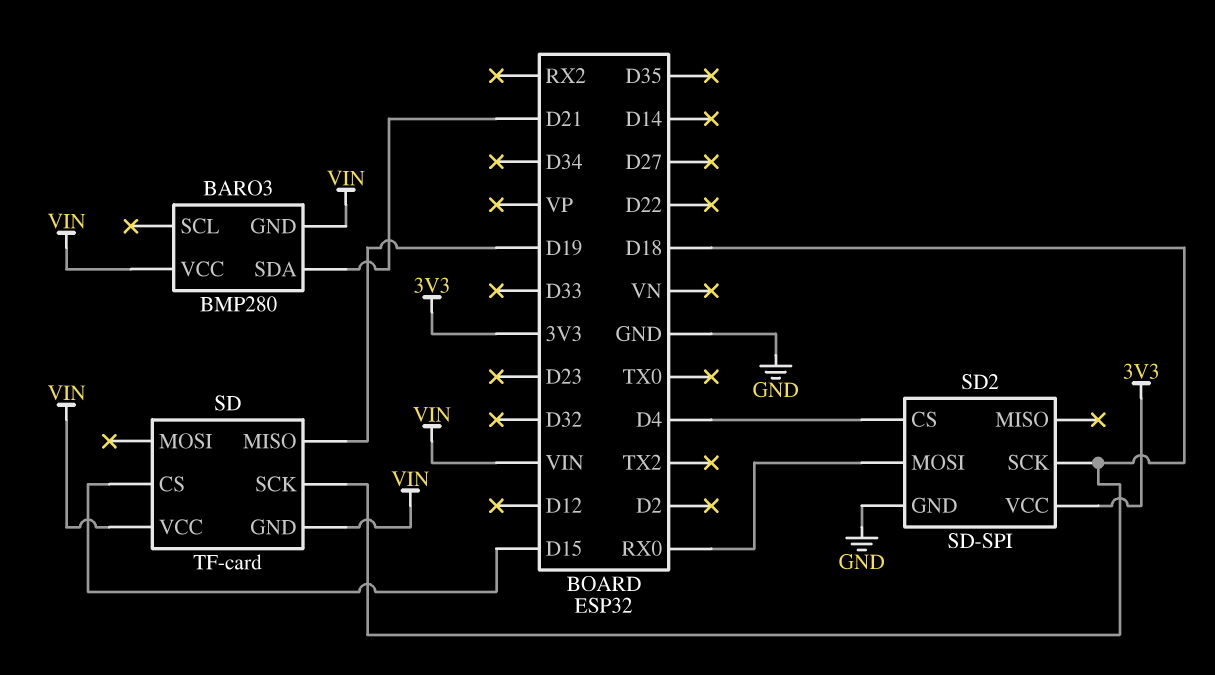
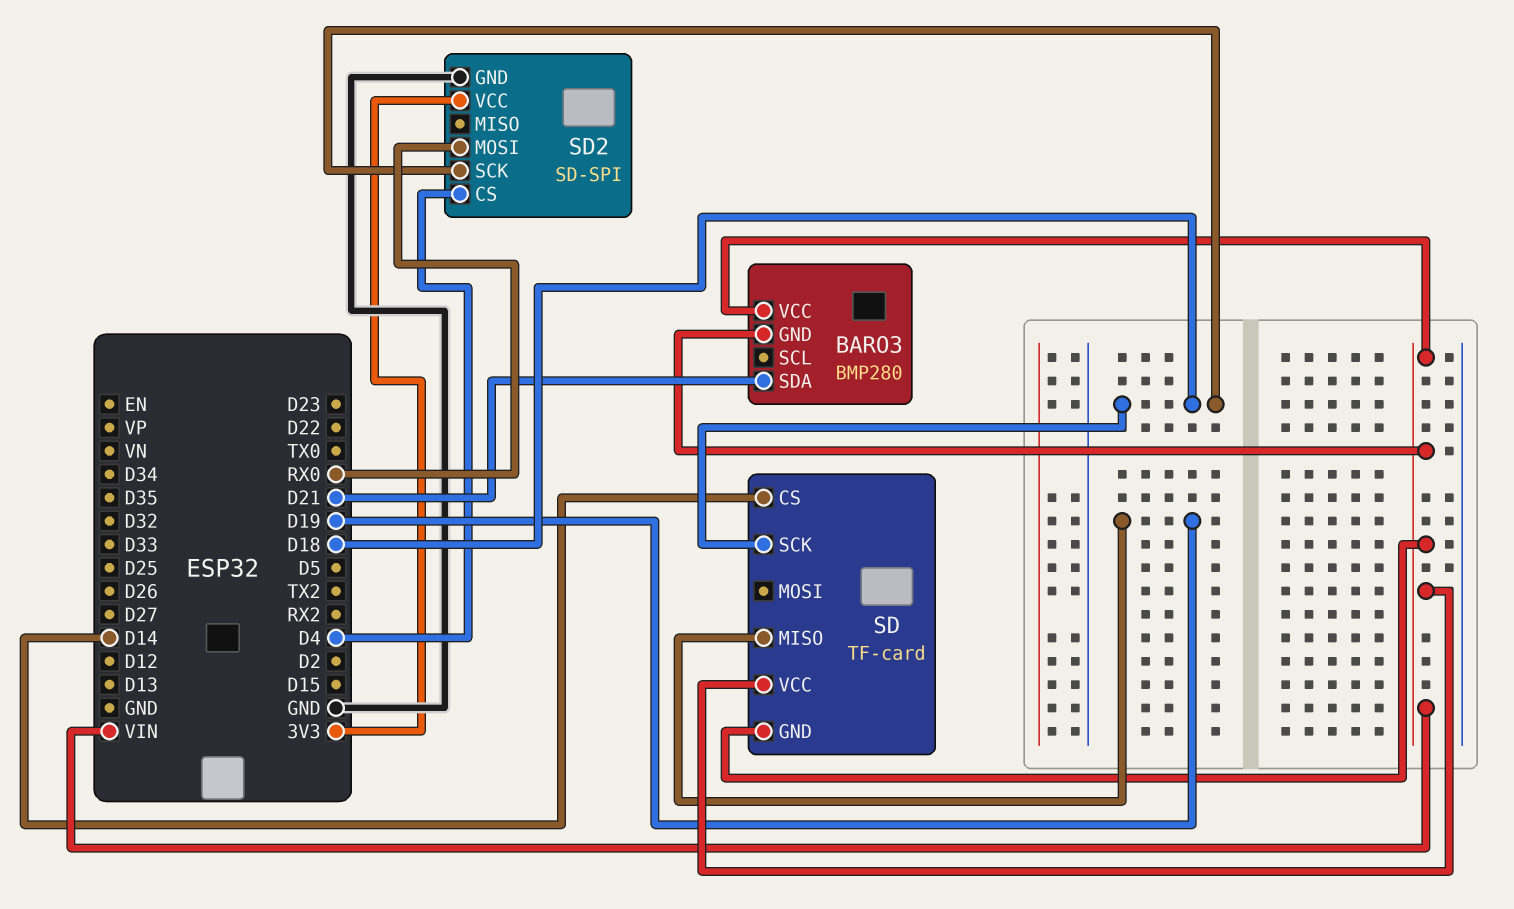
SD pin CS: D15 -> D14

